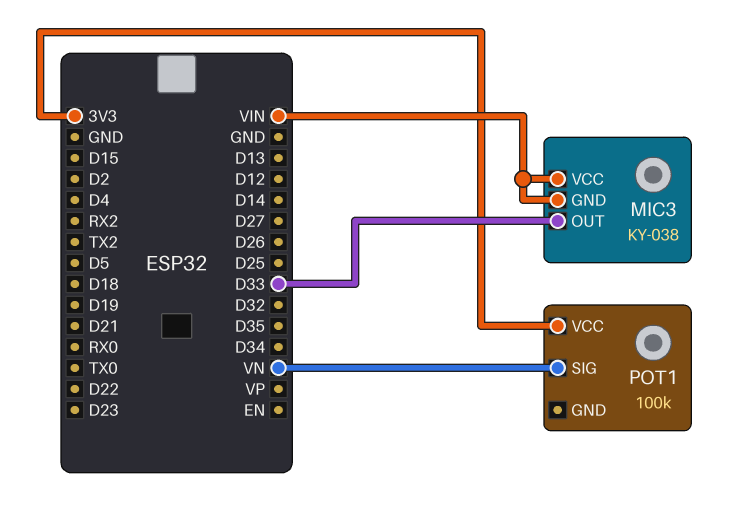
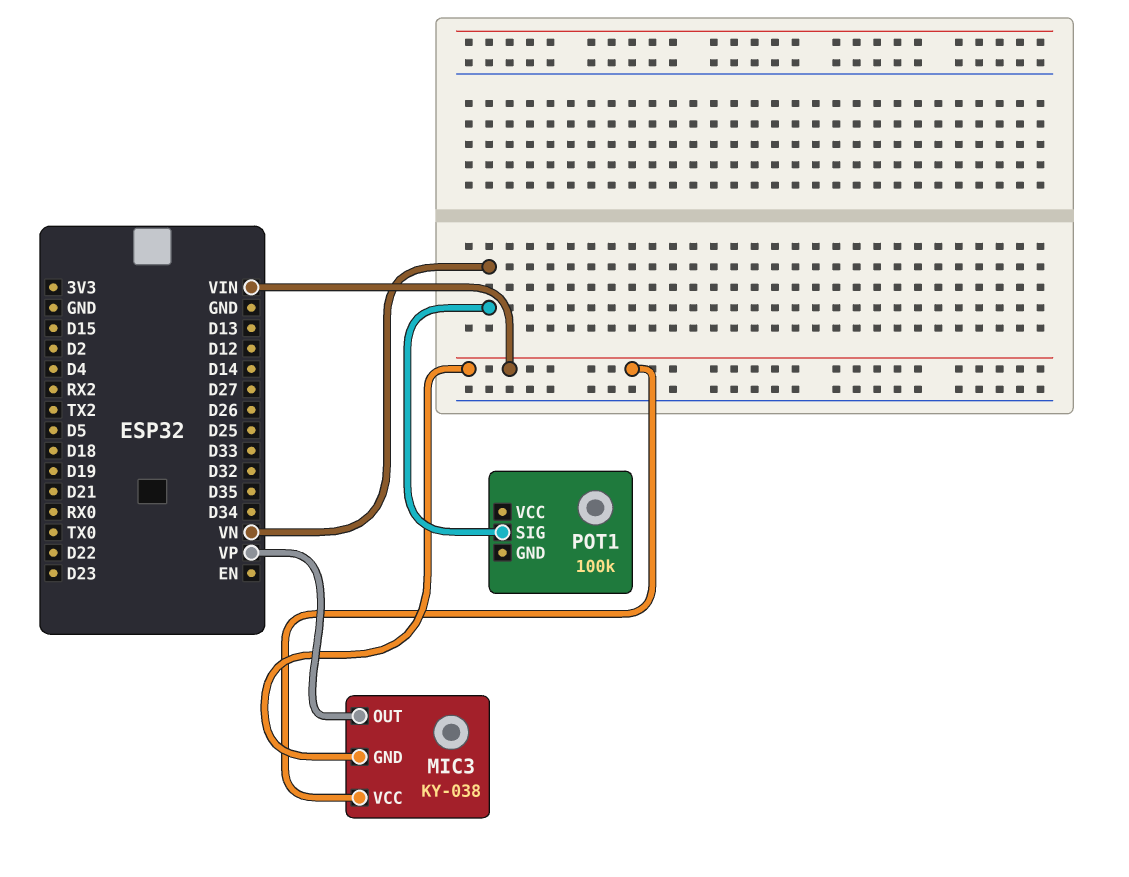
MIC3 pin OUT: D33 -> VP
POT1 pin VCC: 3V3 -> none

